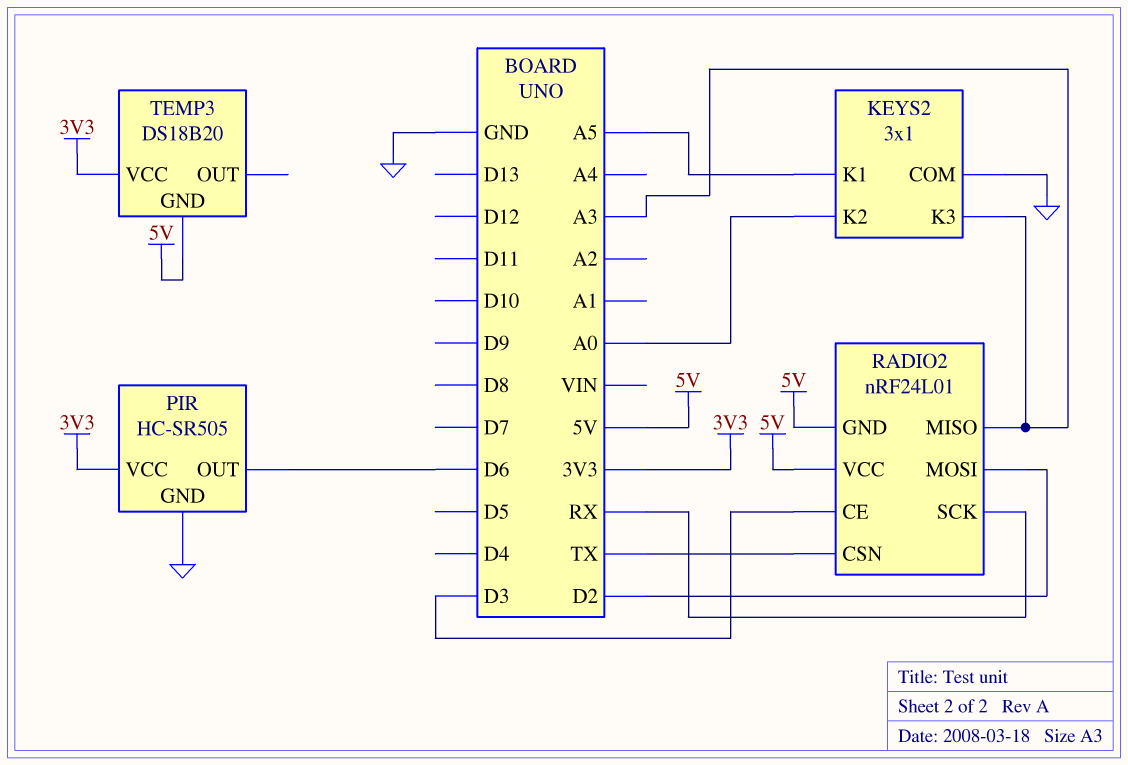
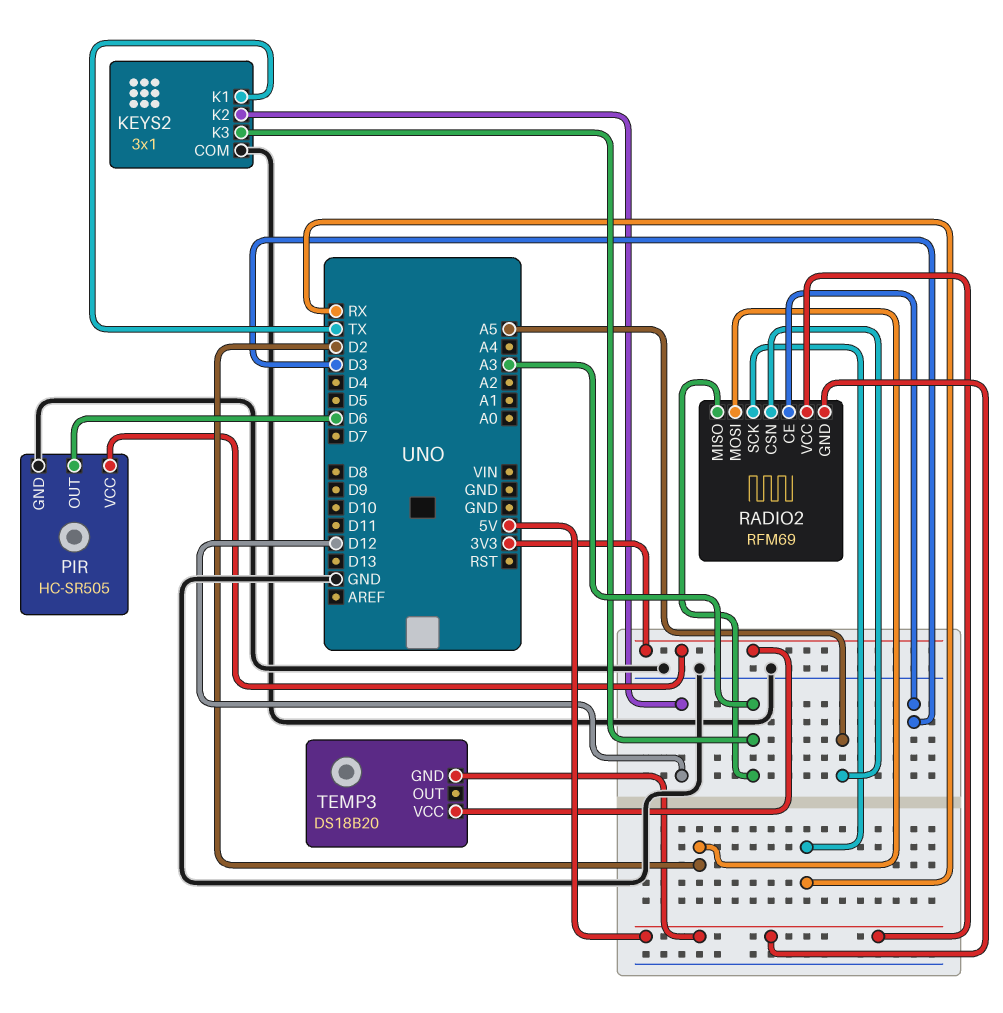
KEYS2 pin K1: A5 -> TX
KEYS2 pin K2: A0 -> D12
RADIO2: nRF24L01 -> RFM69
RADIO2 pin CSN: TX -> A5

